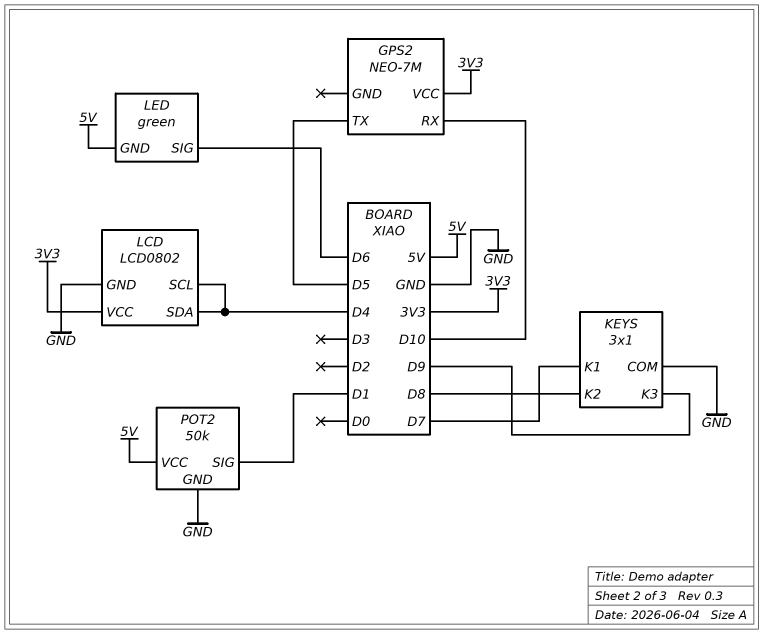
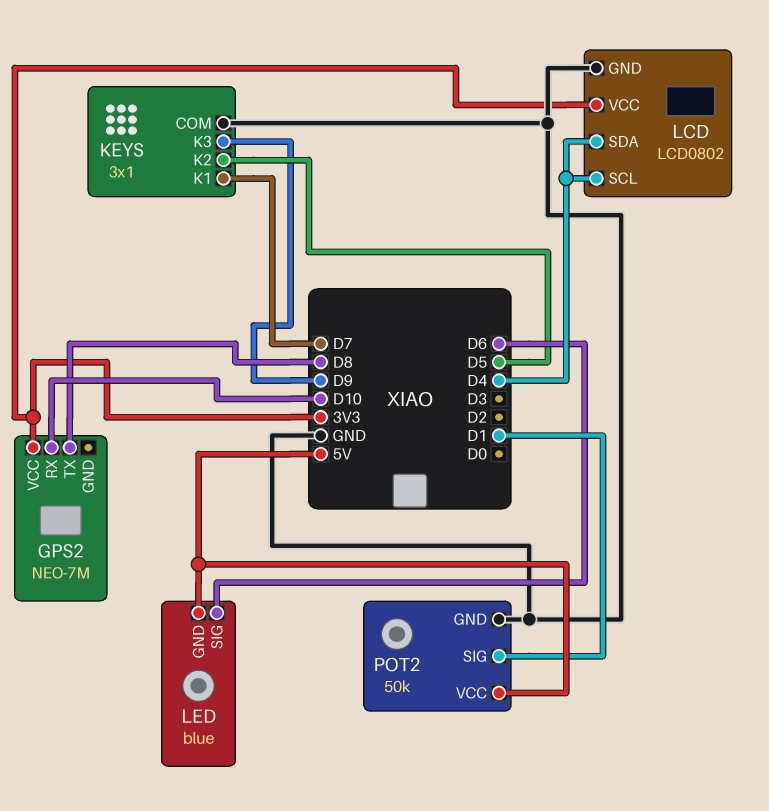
GPS2 pin TX: D5 -> D8
KEYS pin K2: D8 -> D5
LED: green -> blue

